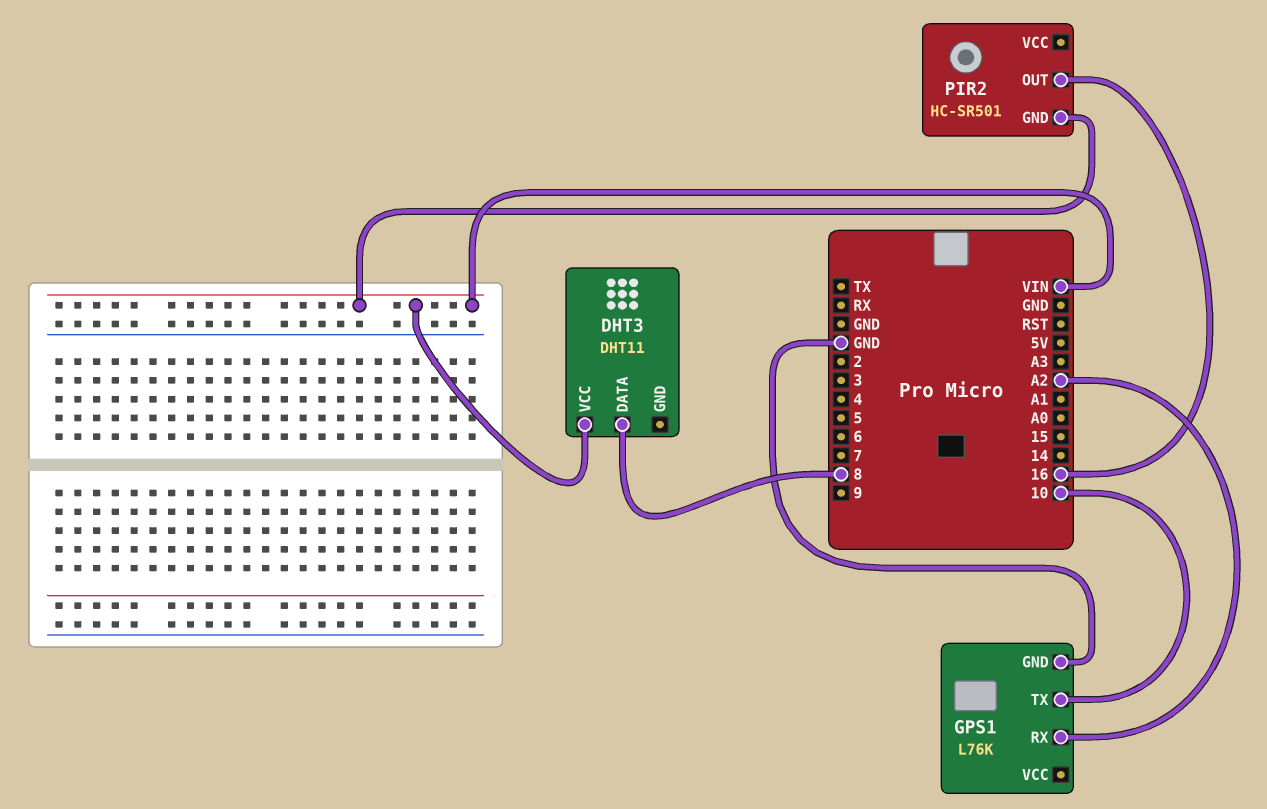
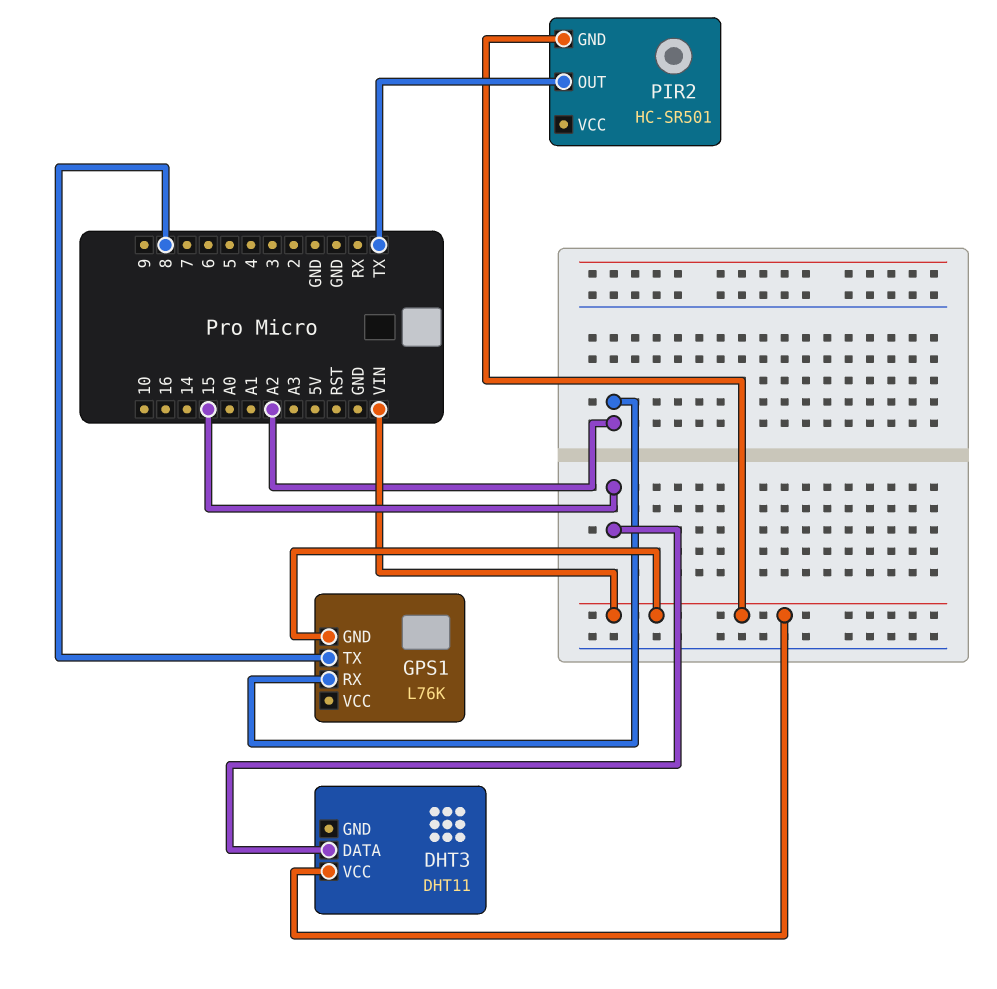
DHT3 pin DATA: 8 -> 15
GPS1 pin GND: GND -> VIN
GPS1 pin TX: 10 -> 8
PIR2 pin OUT: 16 -> TX

